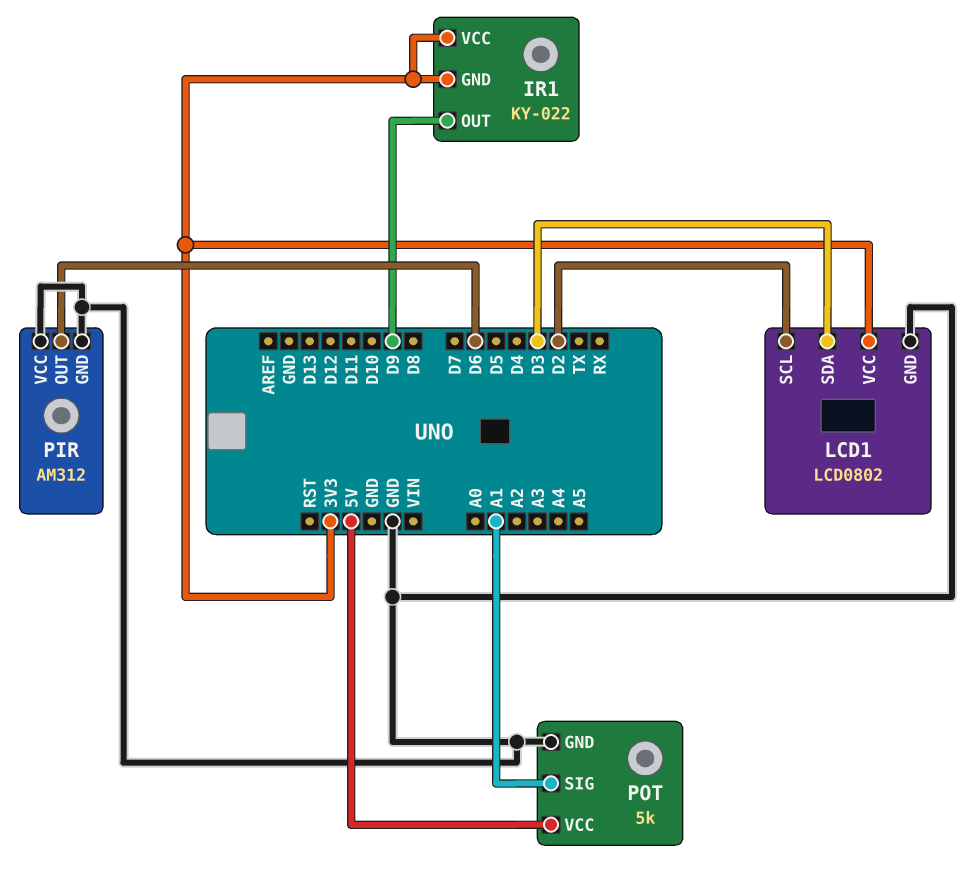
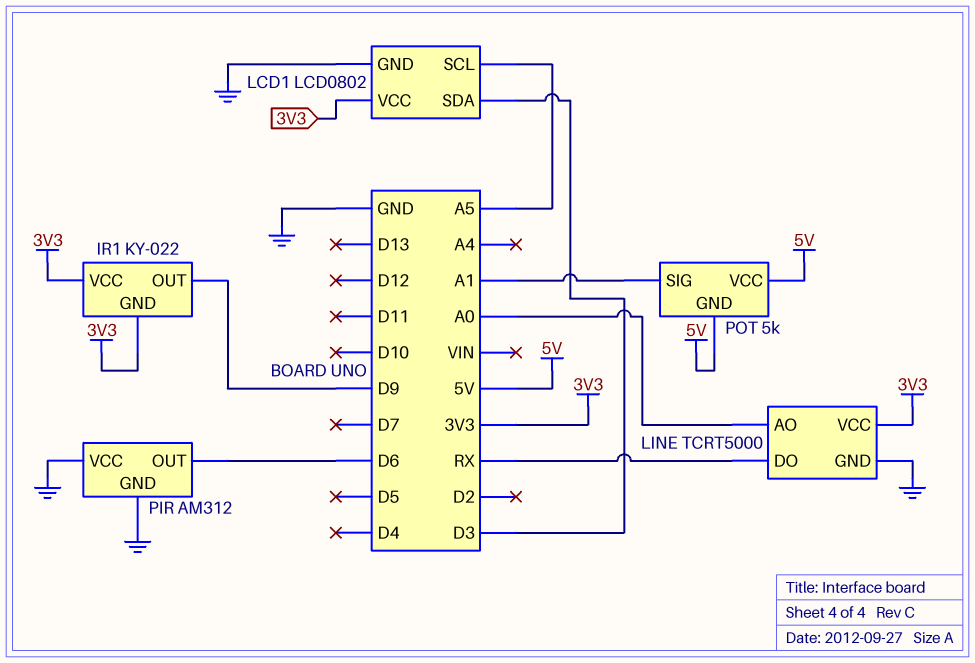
LCD1 pin SCL: D2 -> A5
LINE: none -> TCRT5000
LINE pin AO: none -> A0
LINE pin DO: none -> RX
LINE pin GND: none -> GND
LINE pin VCC: none -> 3V3
POT pin GND: GND -> 5V

